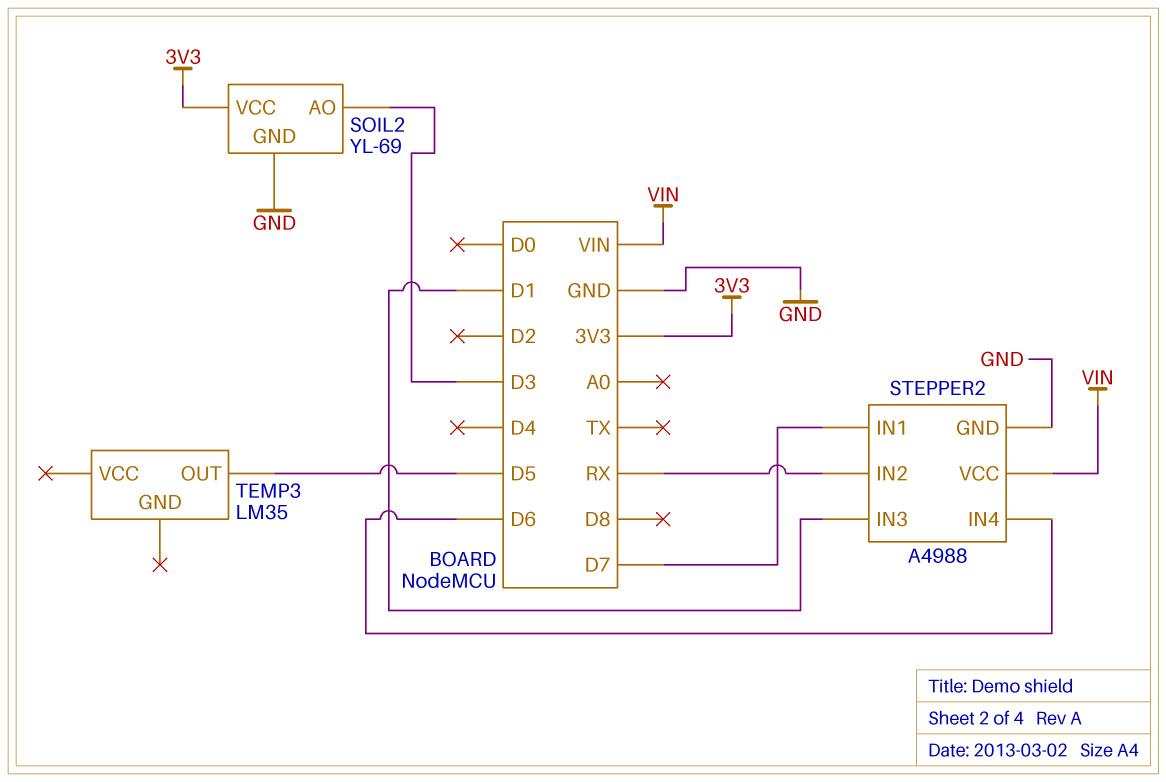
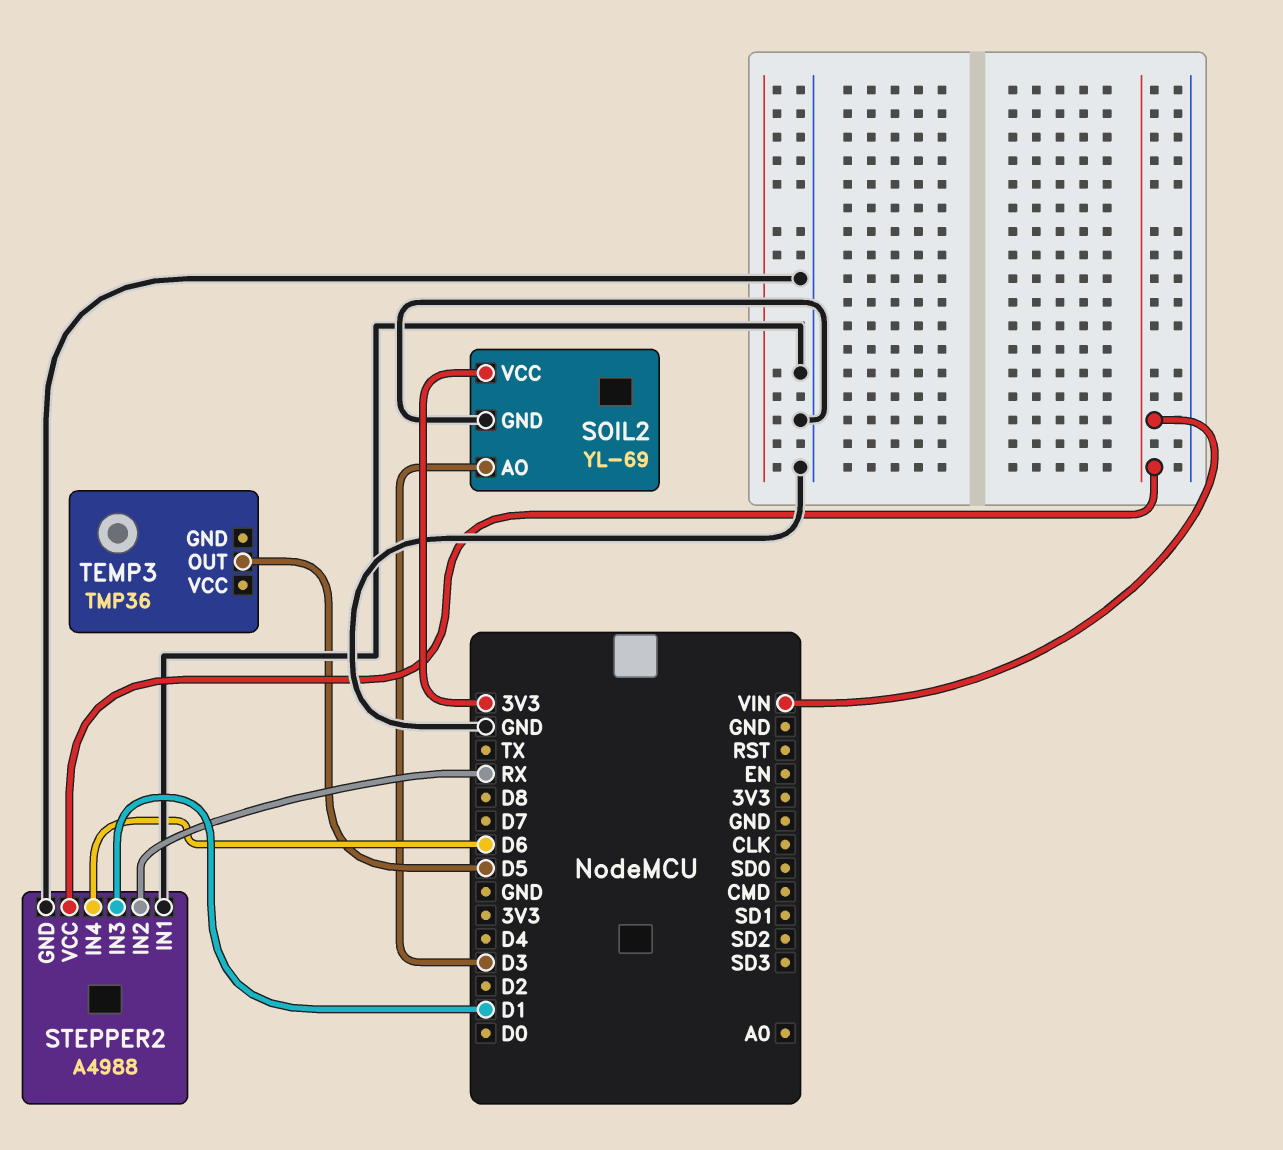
STEPPER2 pin IN1: D7 -> GND
TEMP3: LM35 -> TMP36

